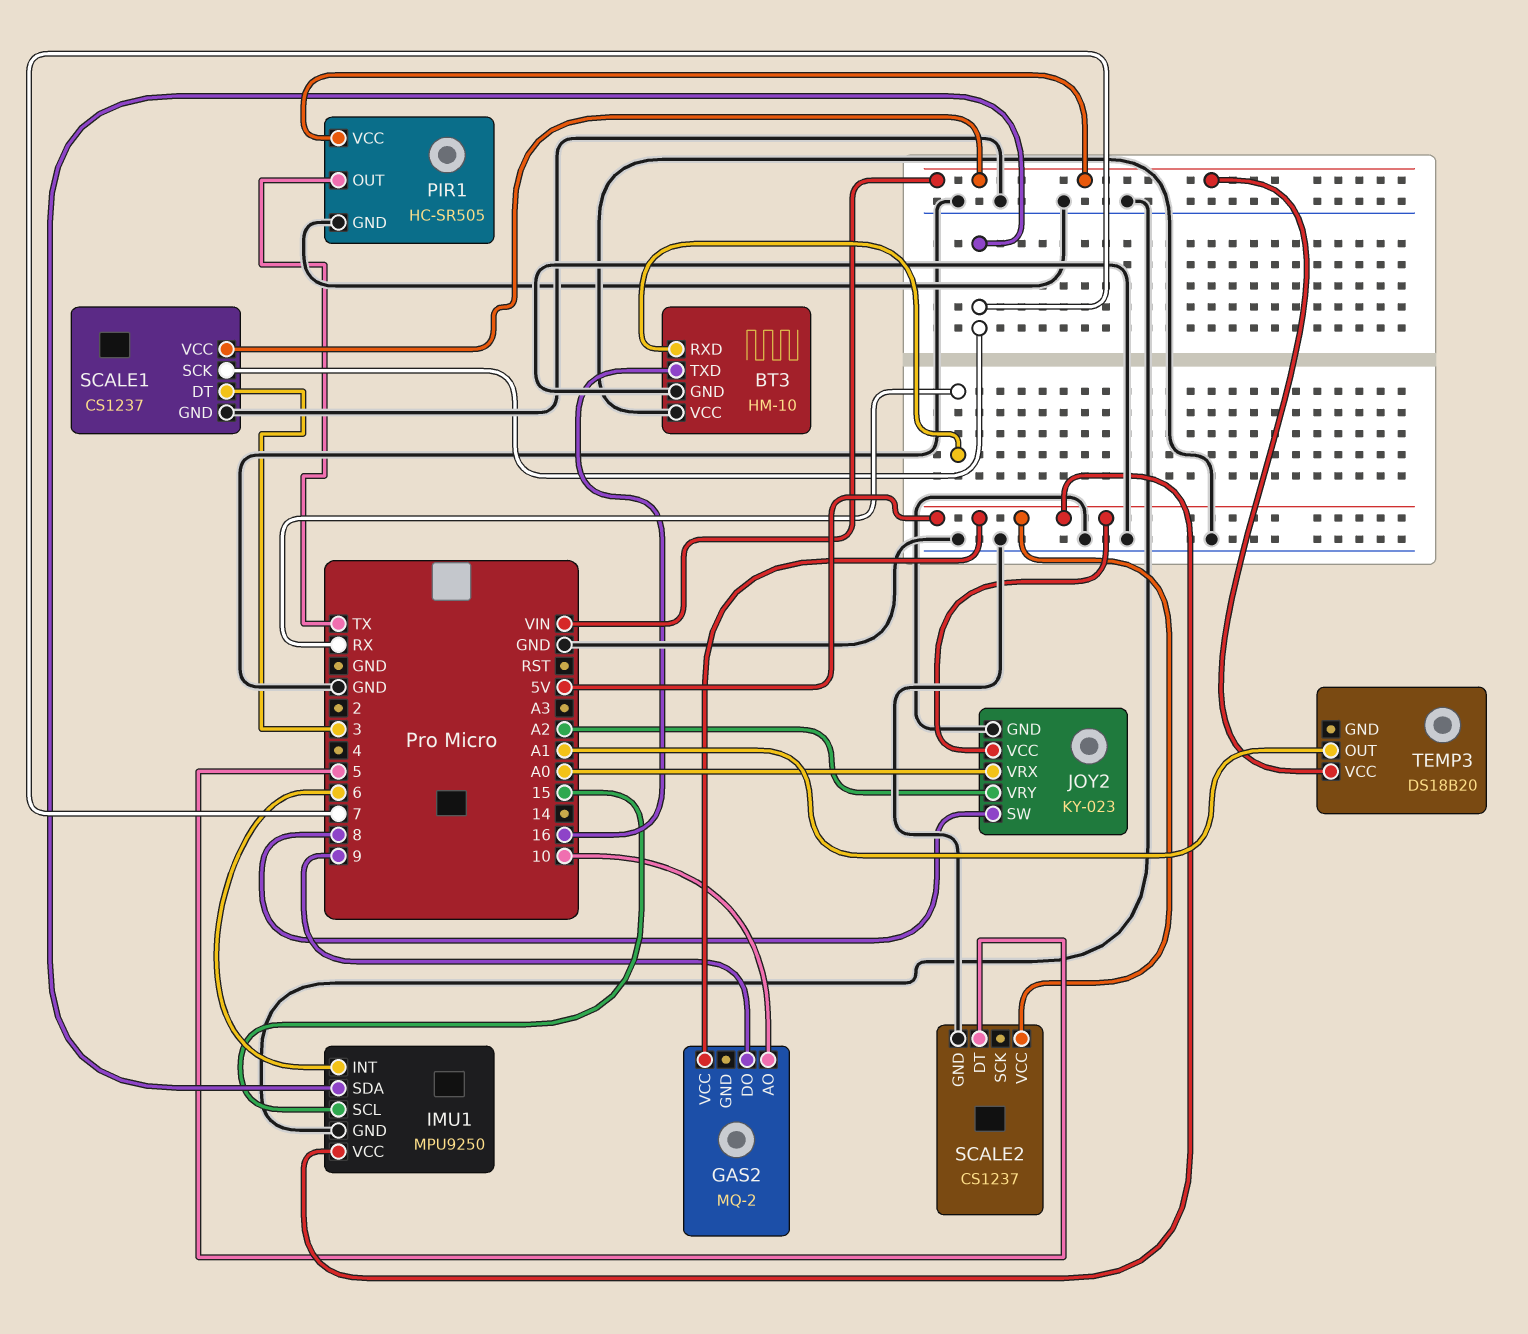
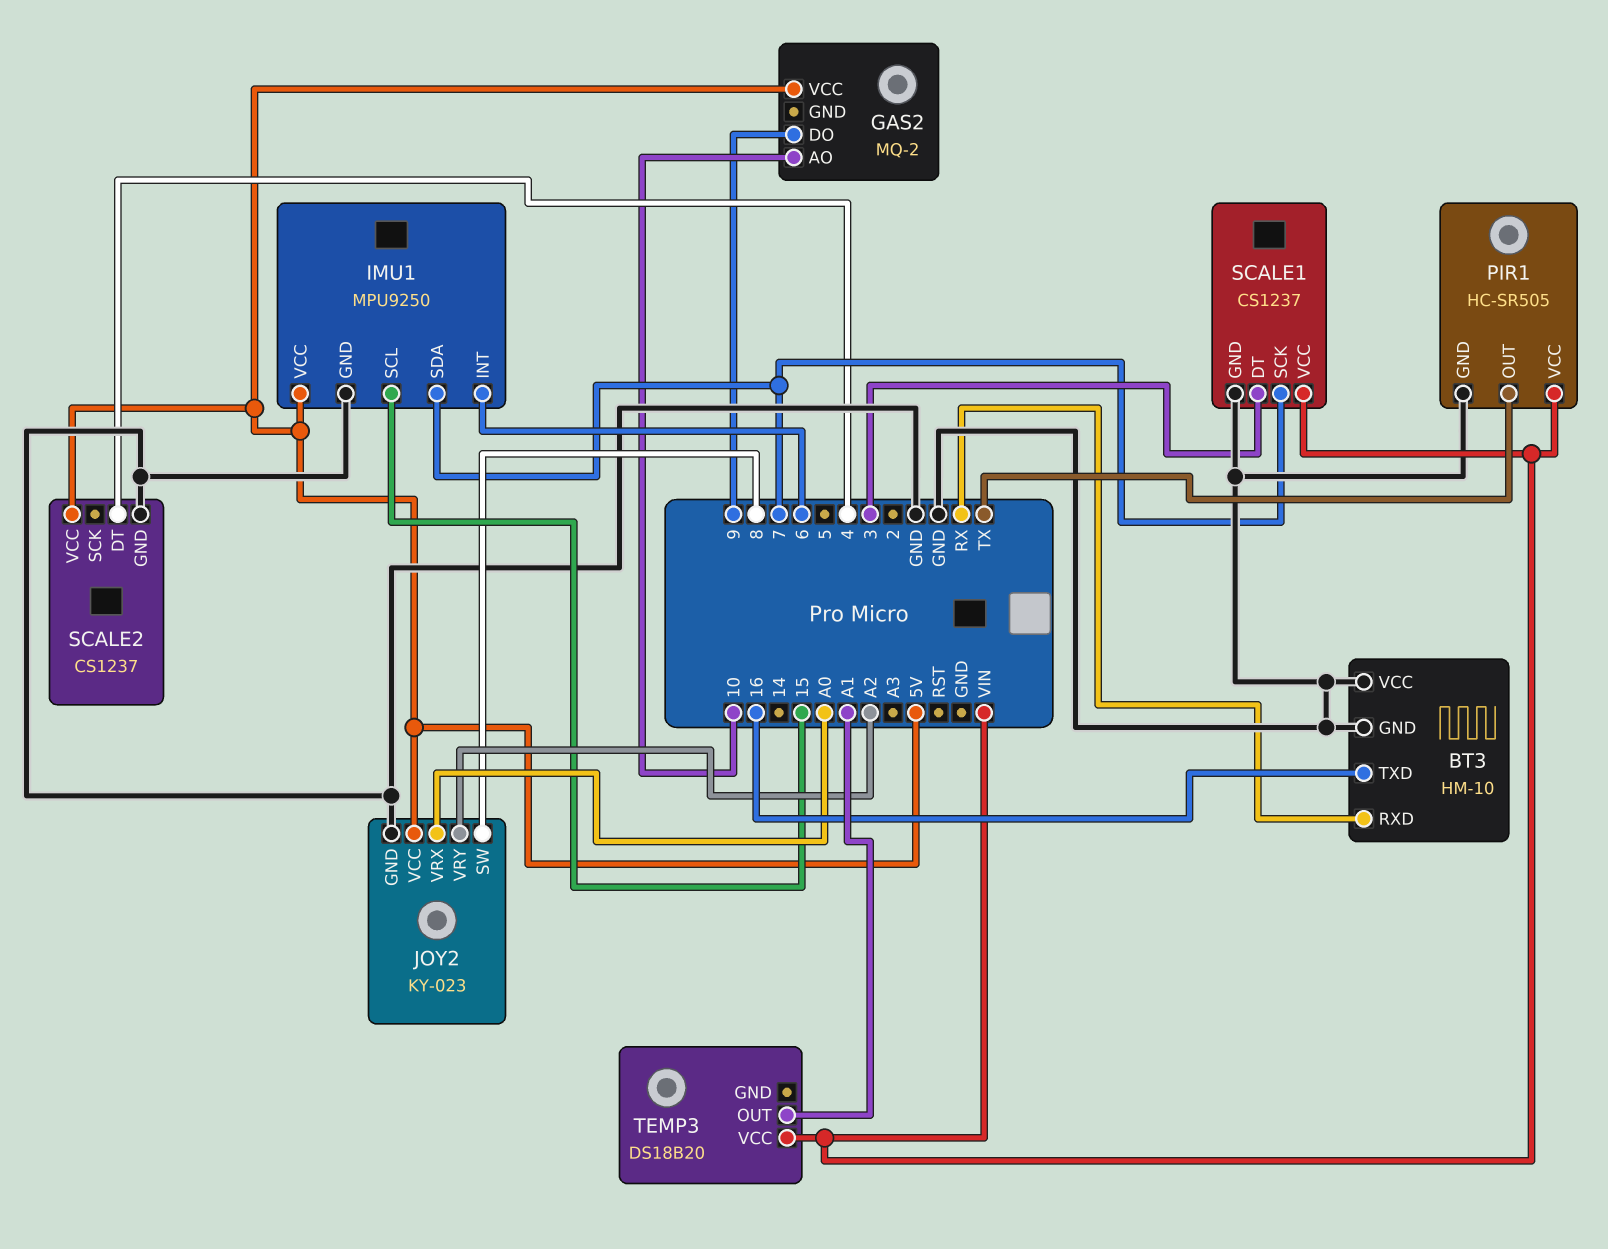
SCALE2 pin DT: 5 -> 4

